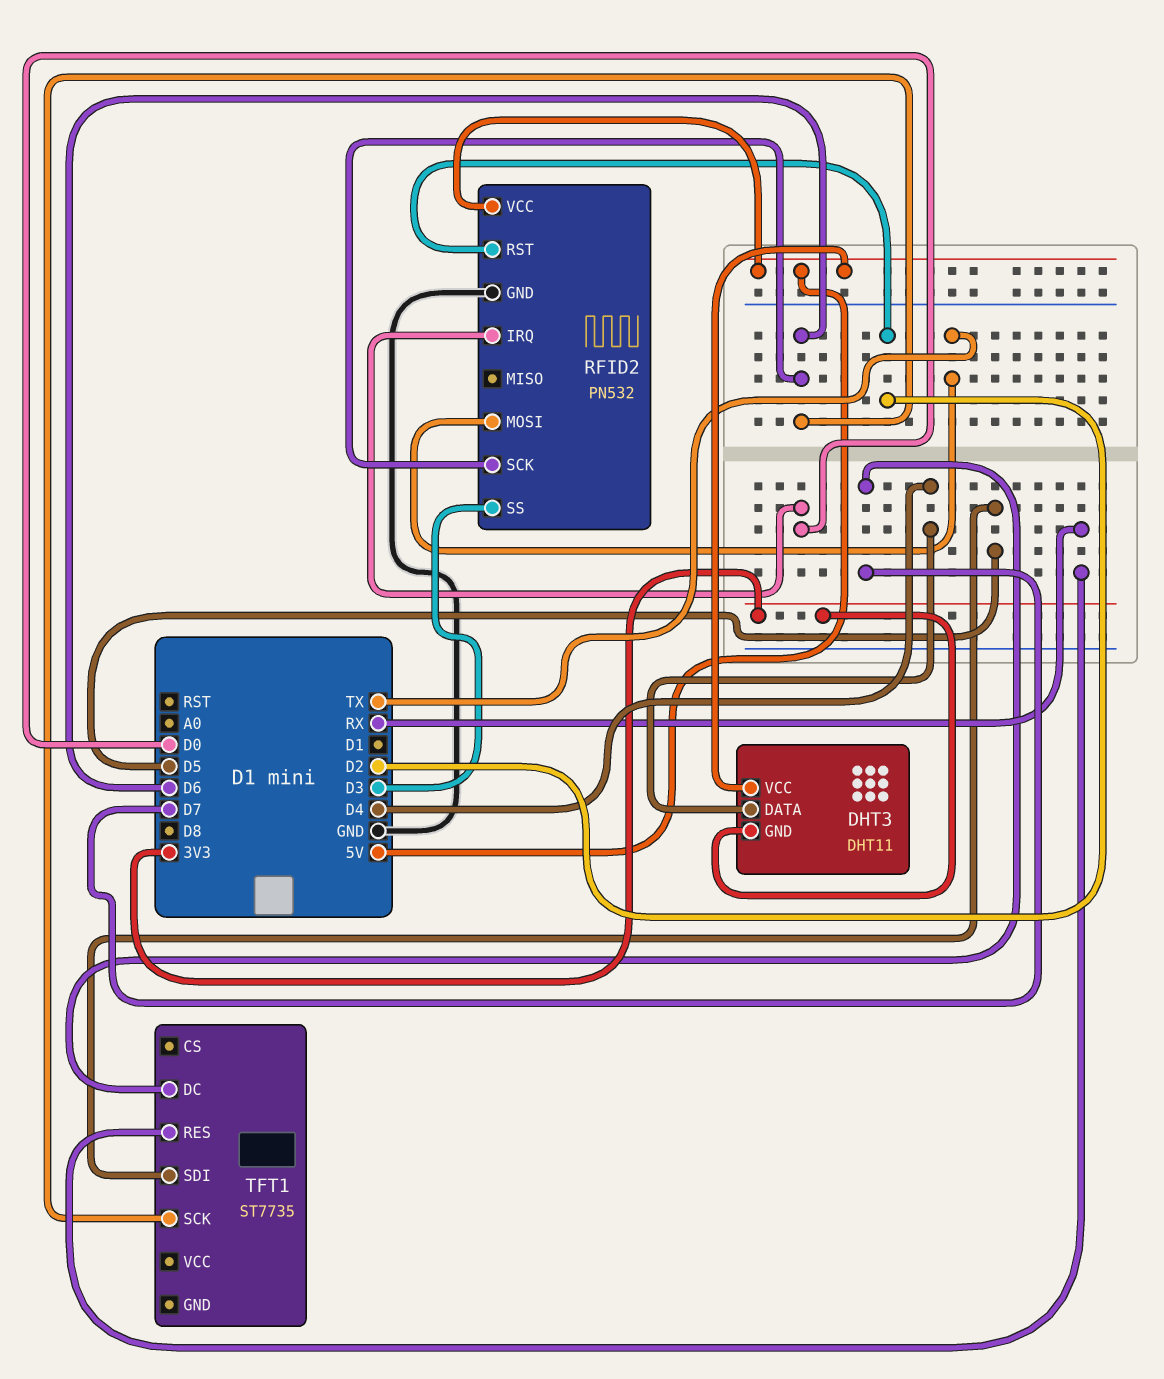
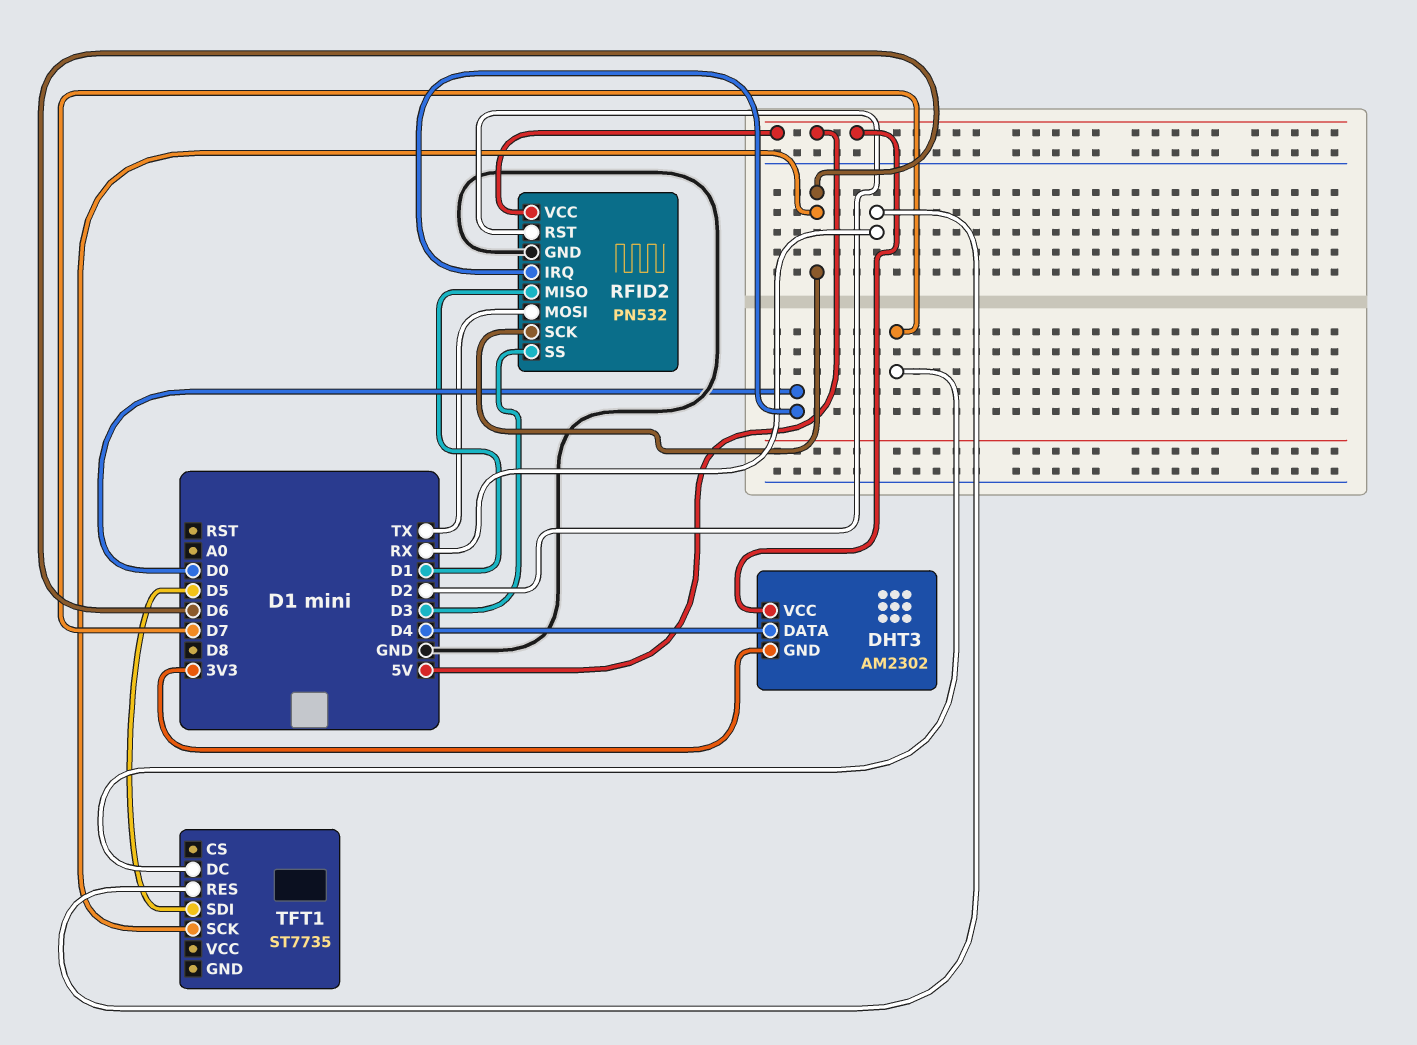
DHT3: DHT11 -> AM2302
RFID2 pin MISO: none -> D1

